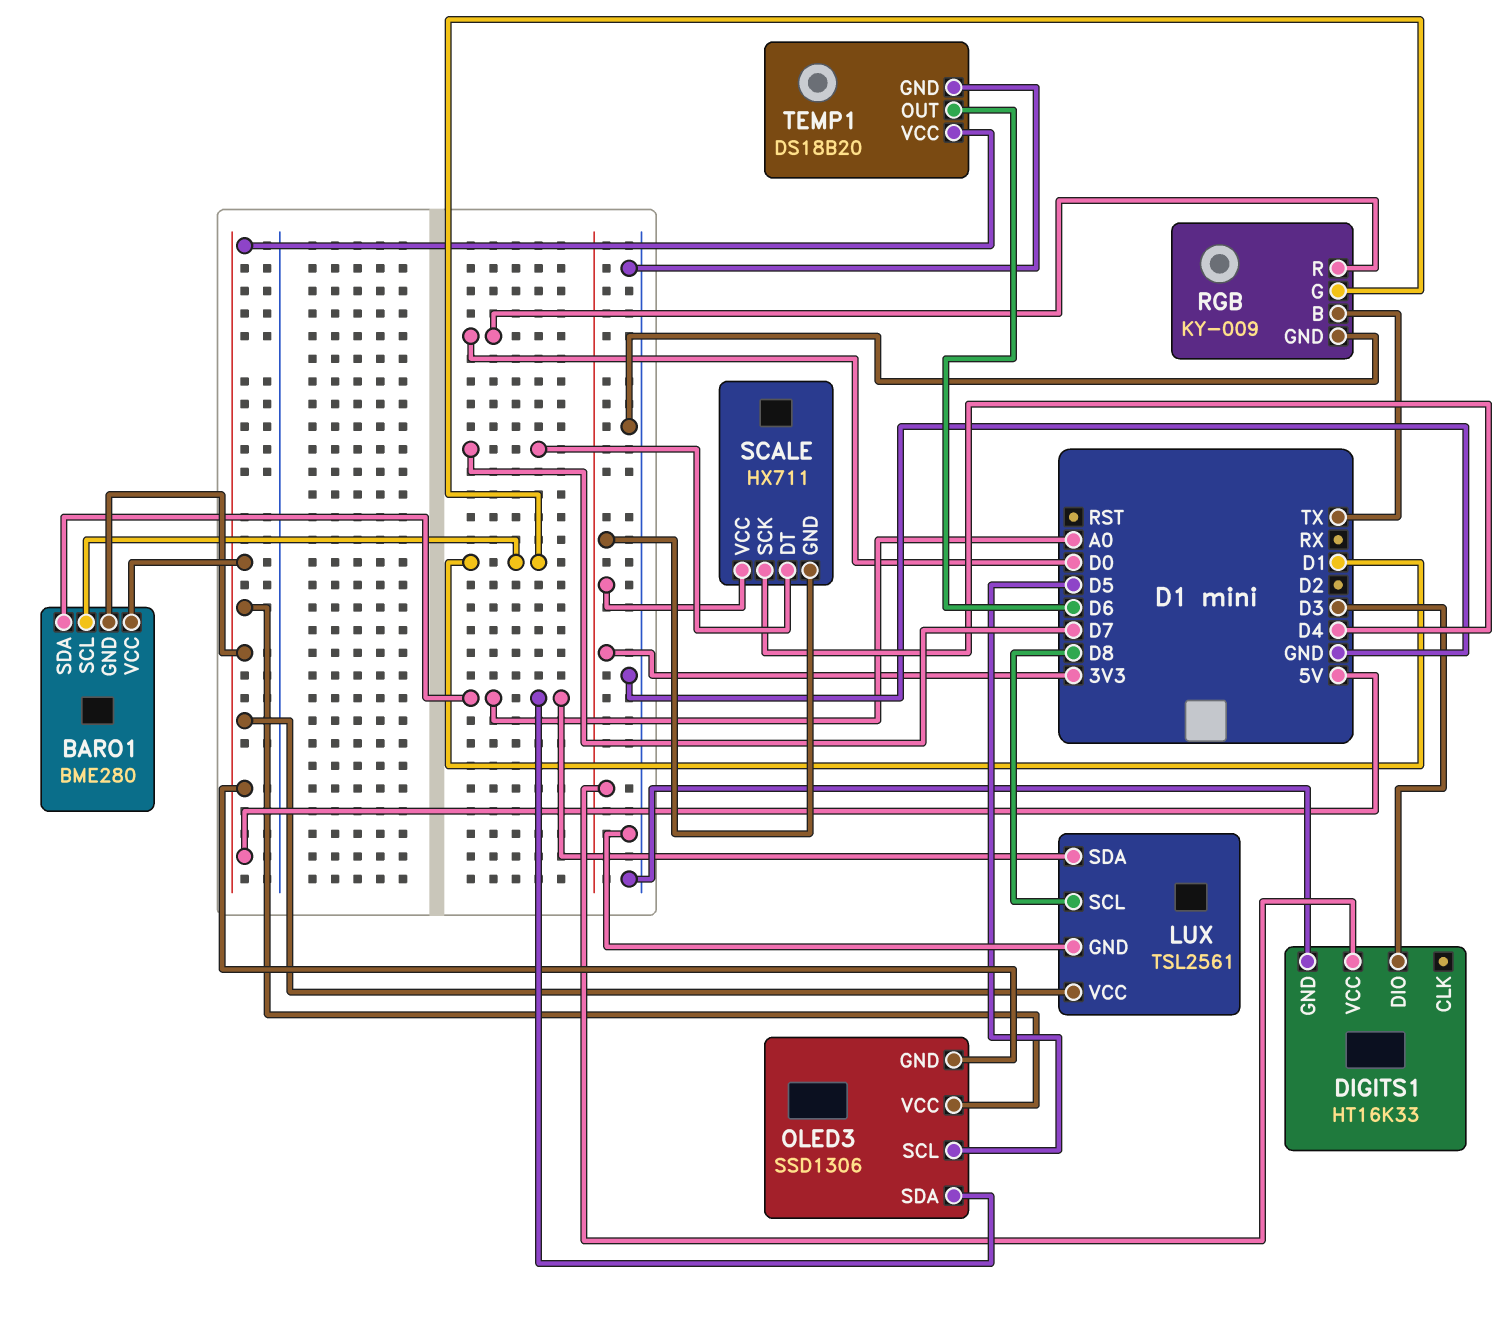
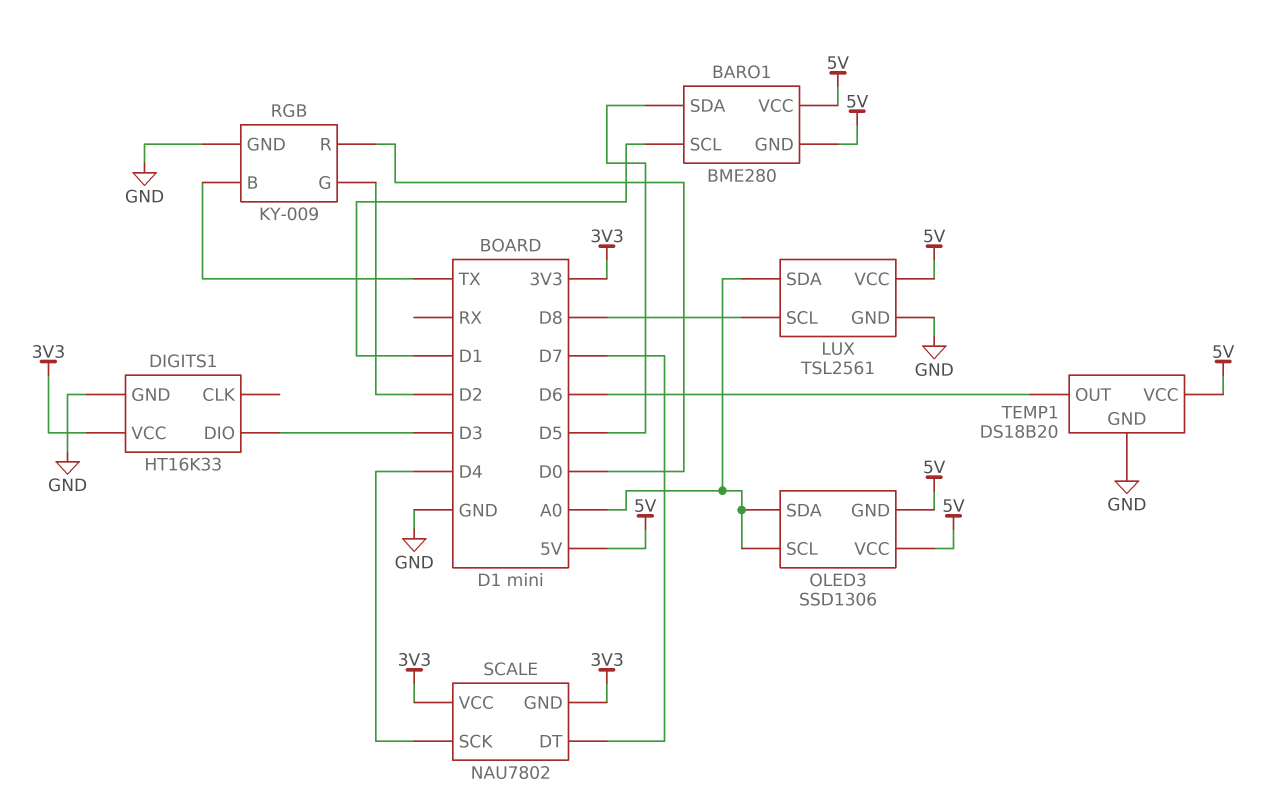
BARO1 pin SDA: A0 -> D5
OLED3 pin SCL: D5 -> A0
RGB pin G: D1 -> D2
SCALE: HX711 -> NAU7802

